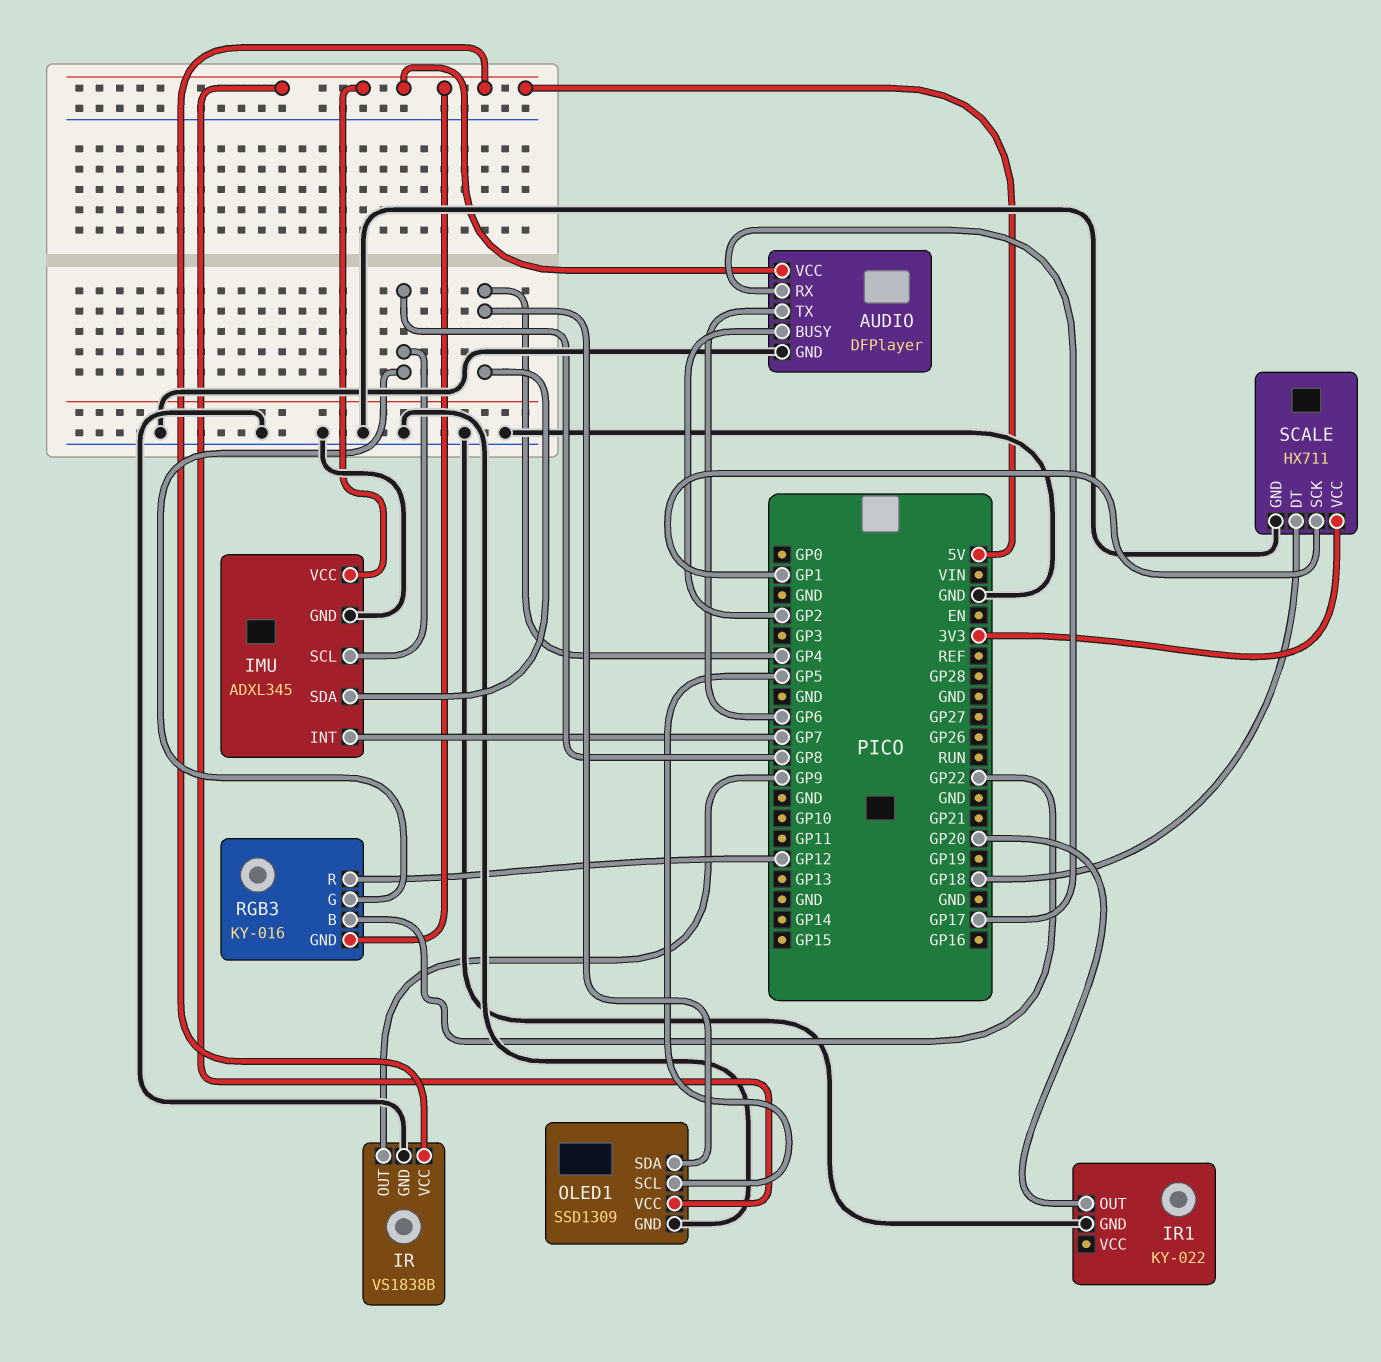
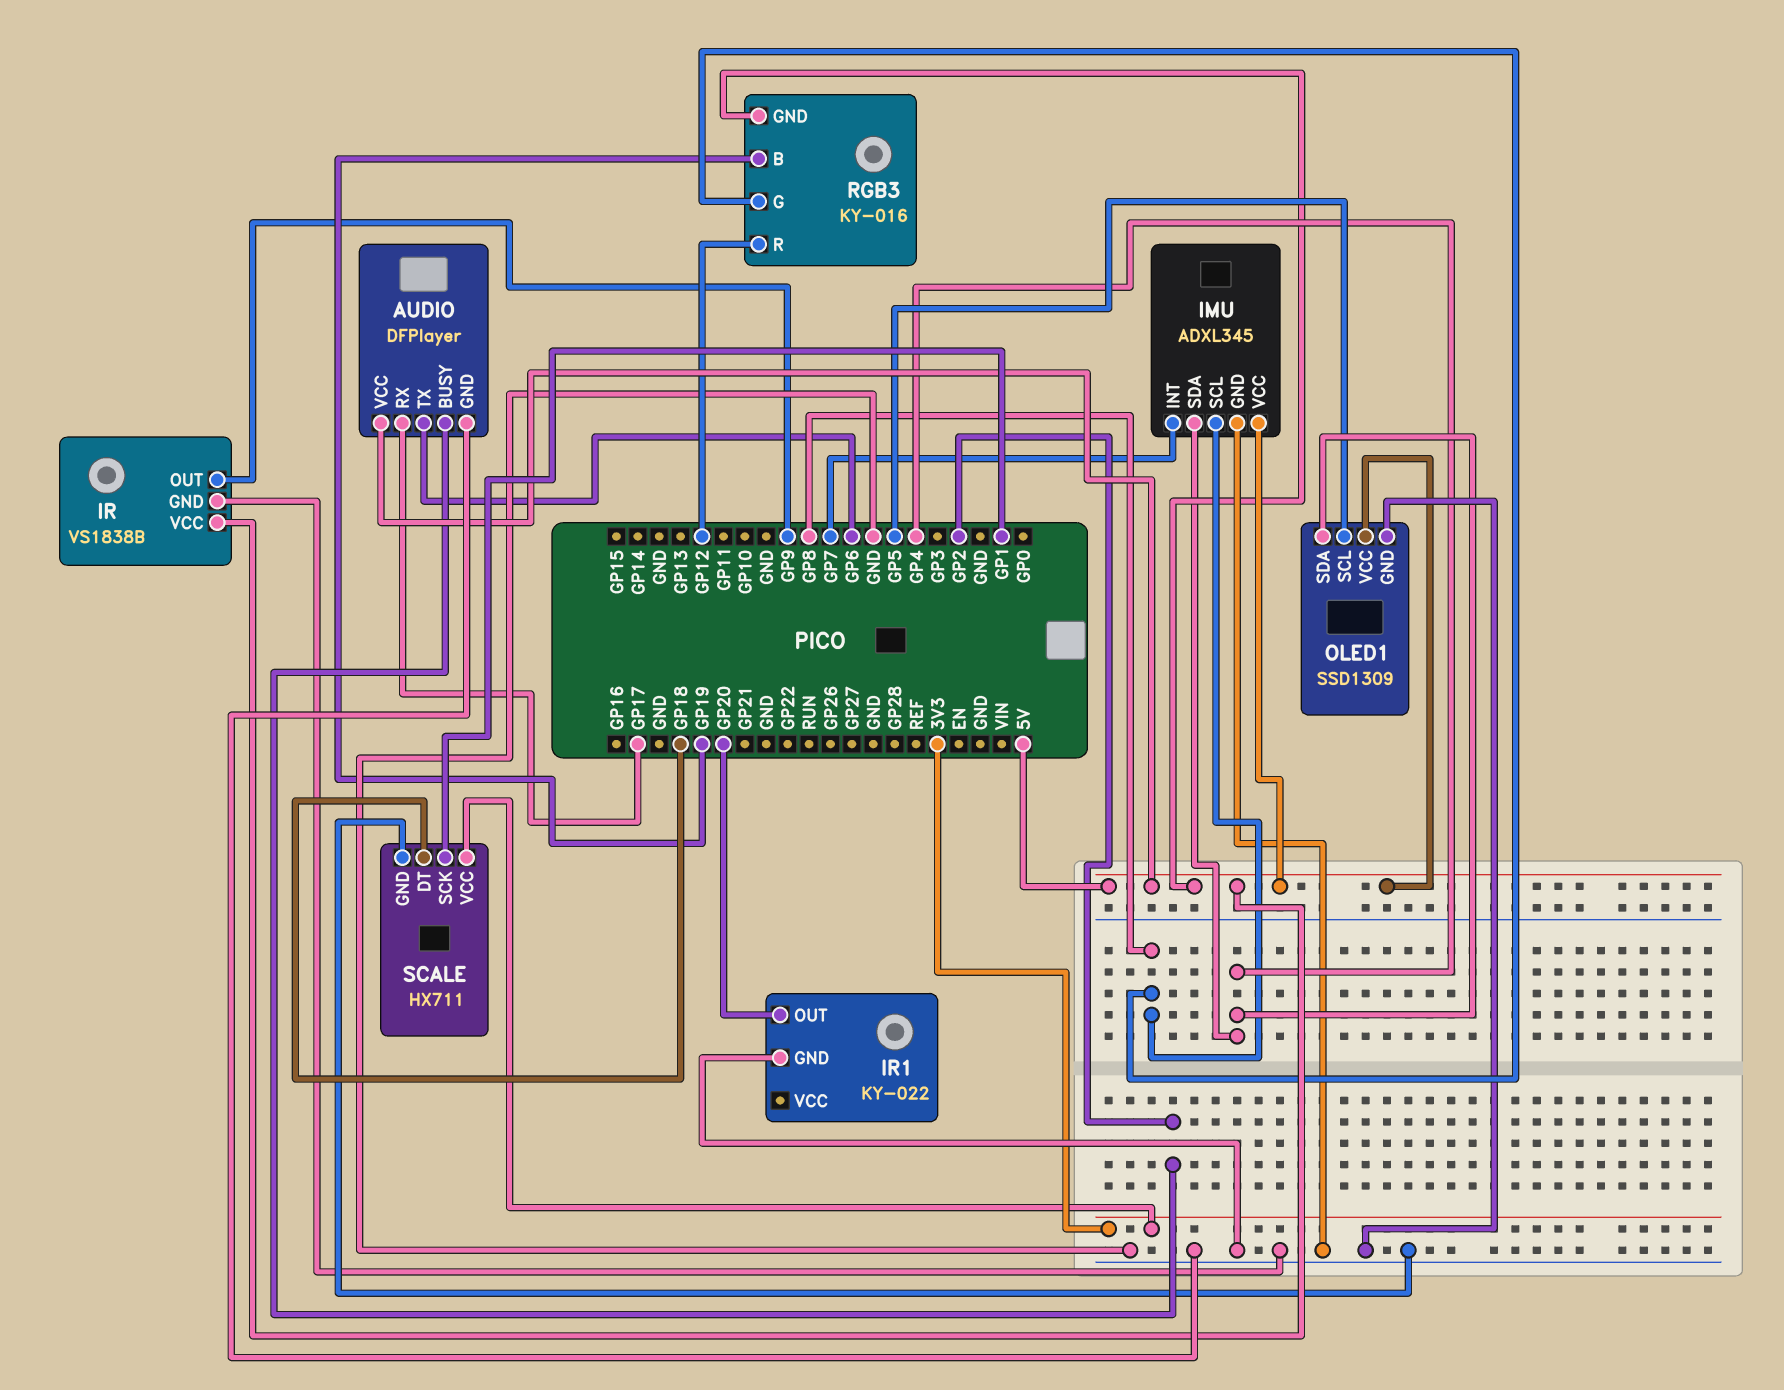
RGB3 pin B: GP22 -> GP19

